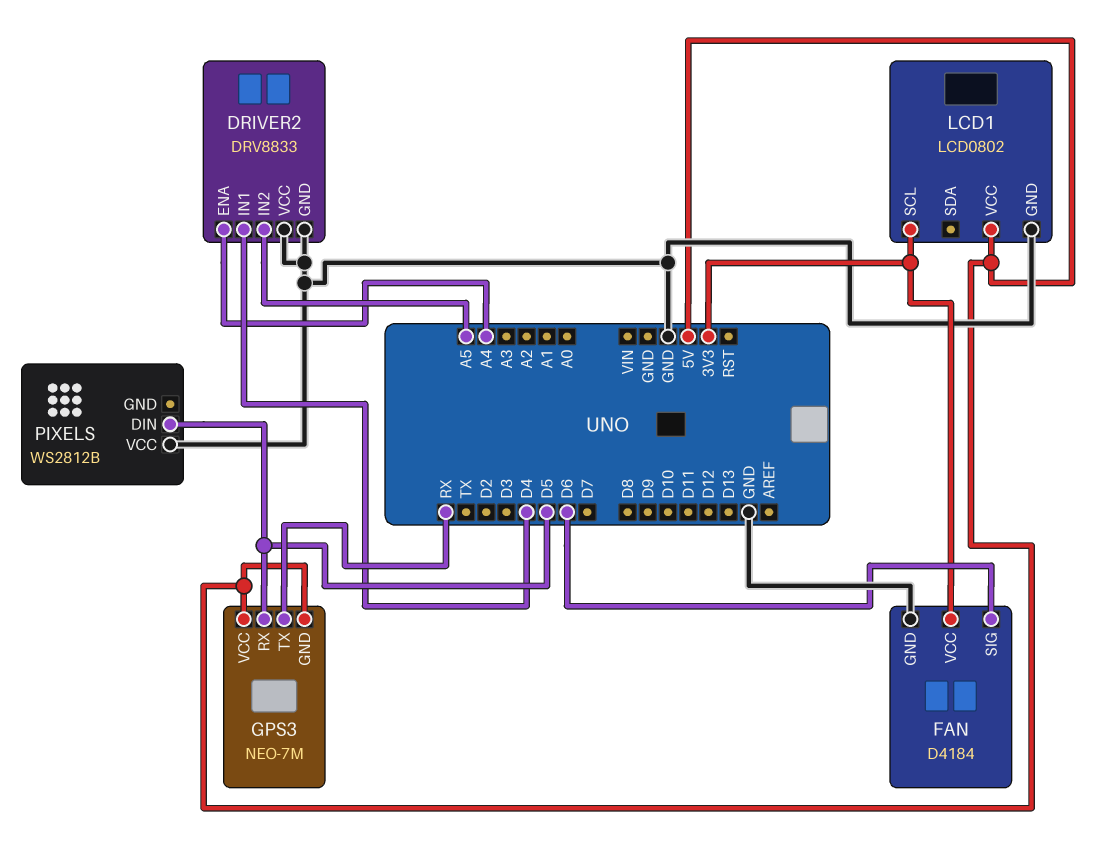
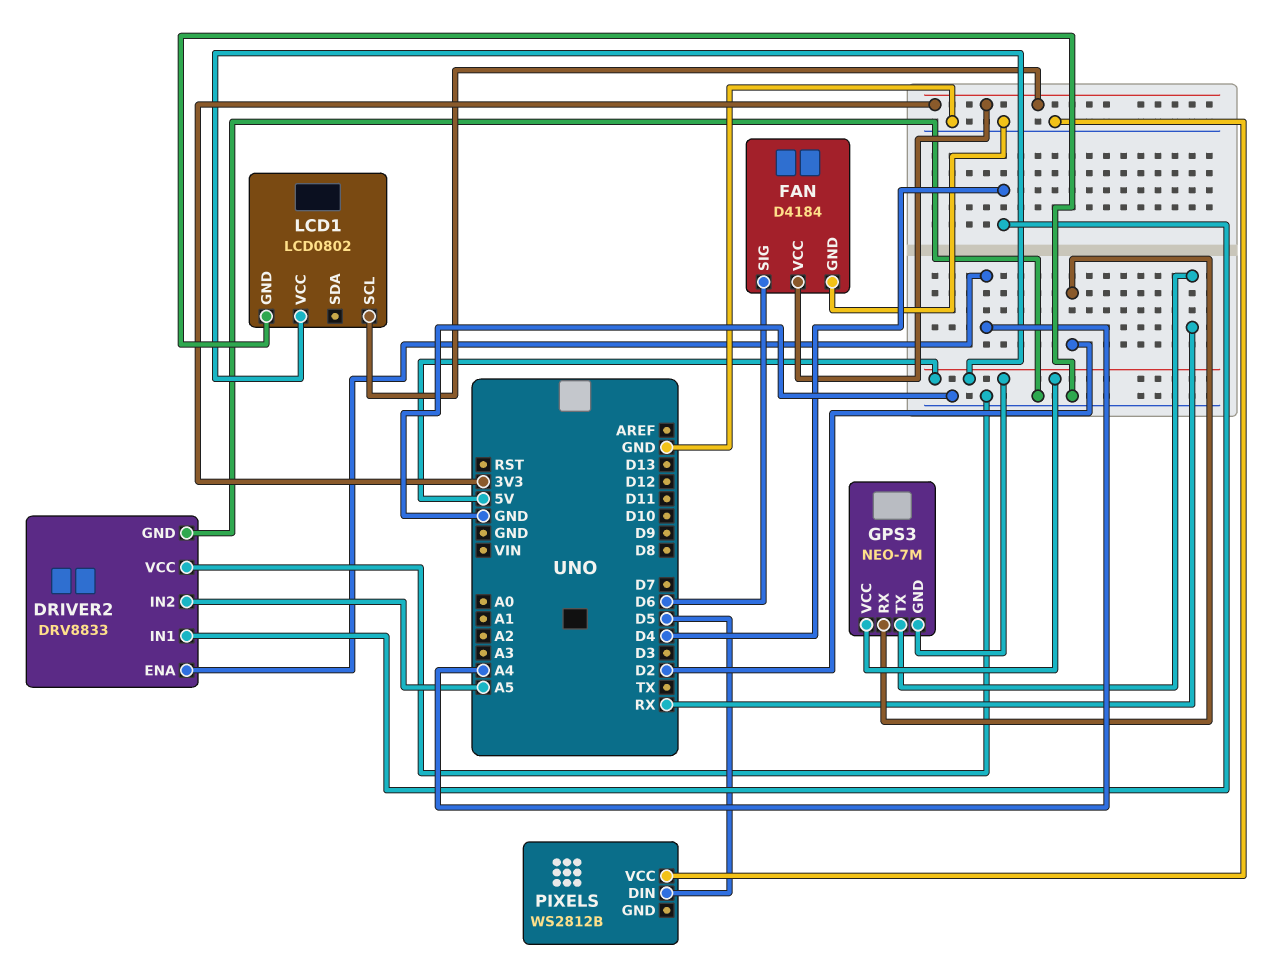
GPS3 pin RX: D5 -> D2

